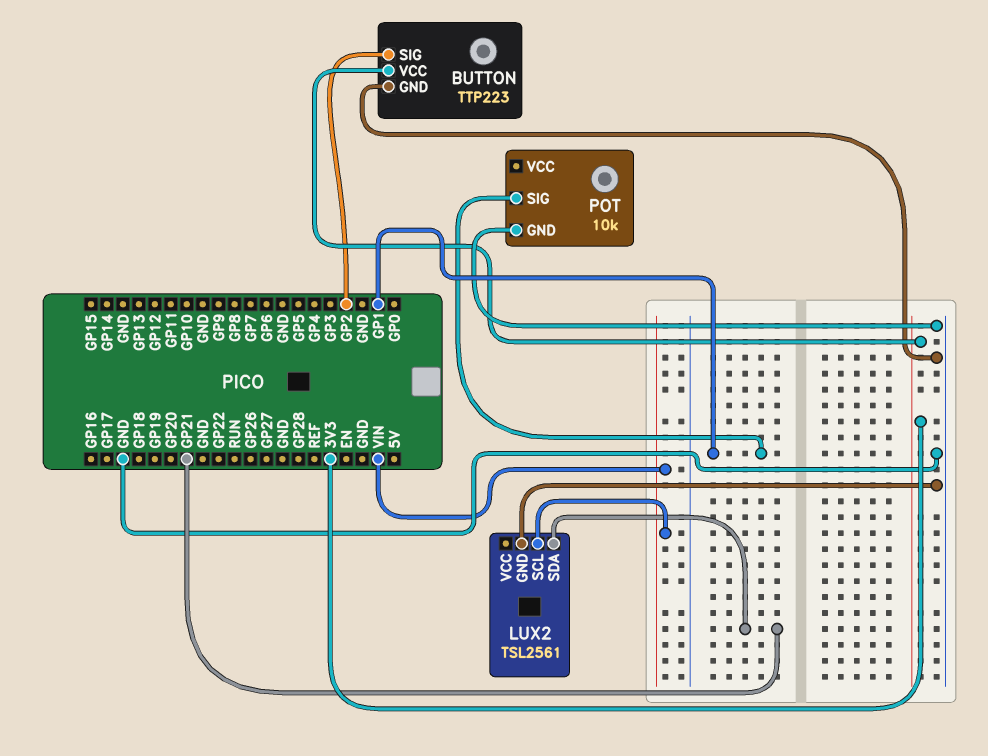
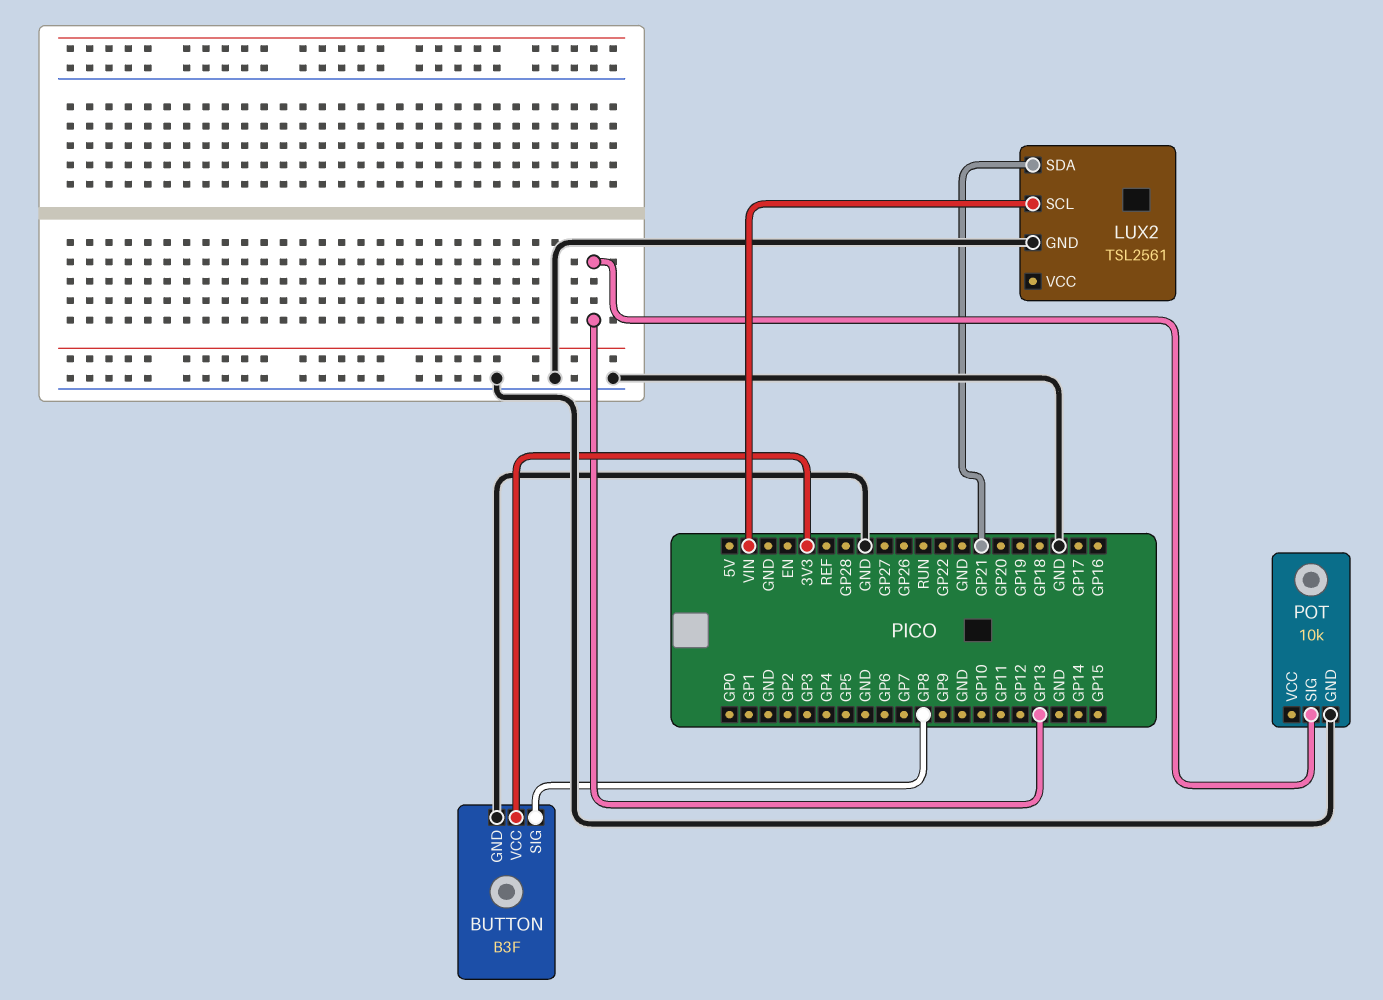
BUTTON: TTP223 -> B3F
BUTTON pin SIG: GP2 -> GP8
POT pin SIG: GP1 -> GP13

